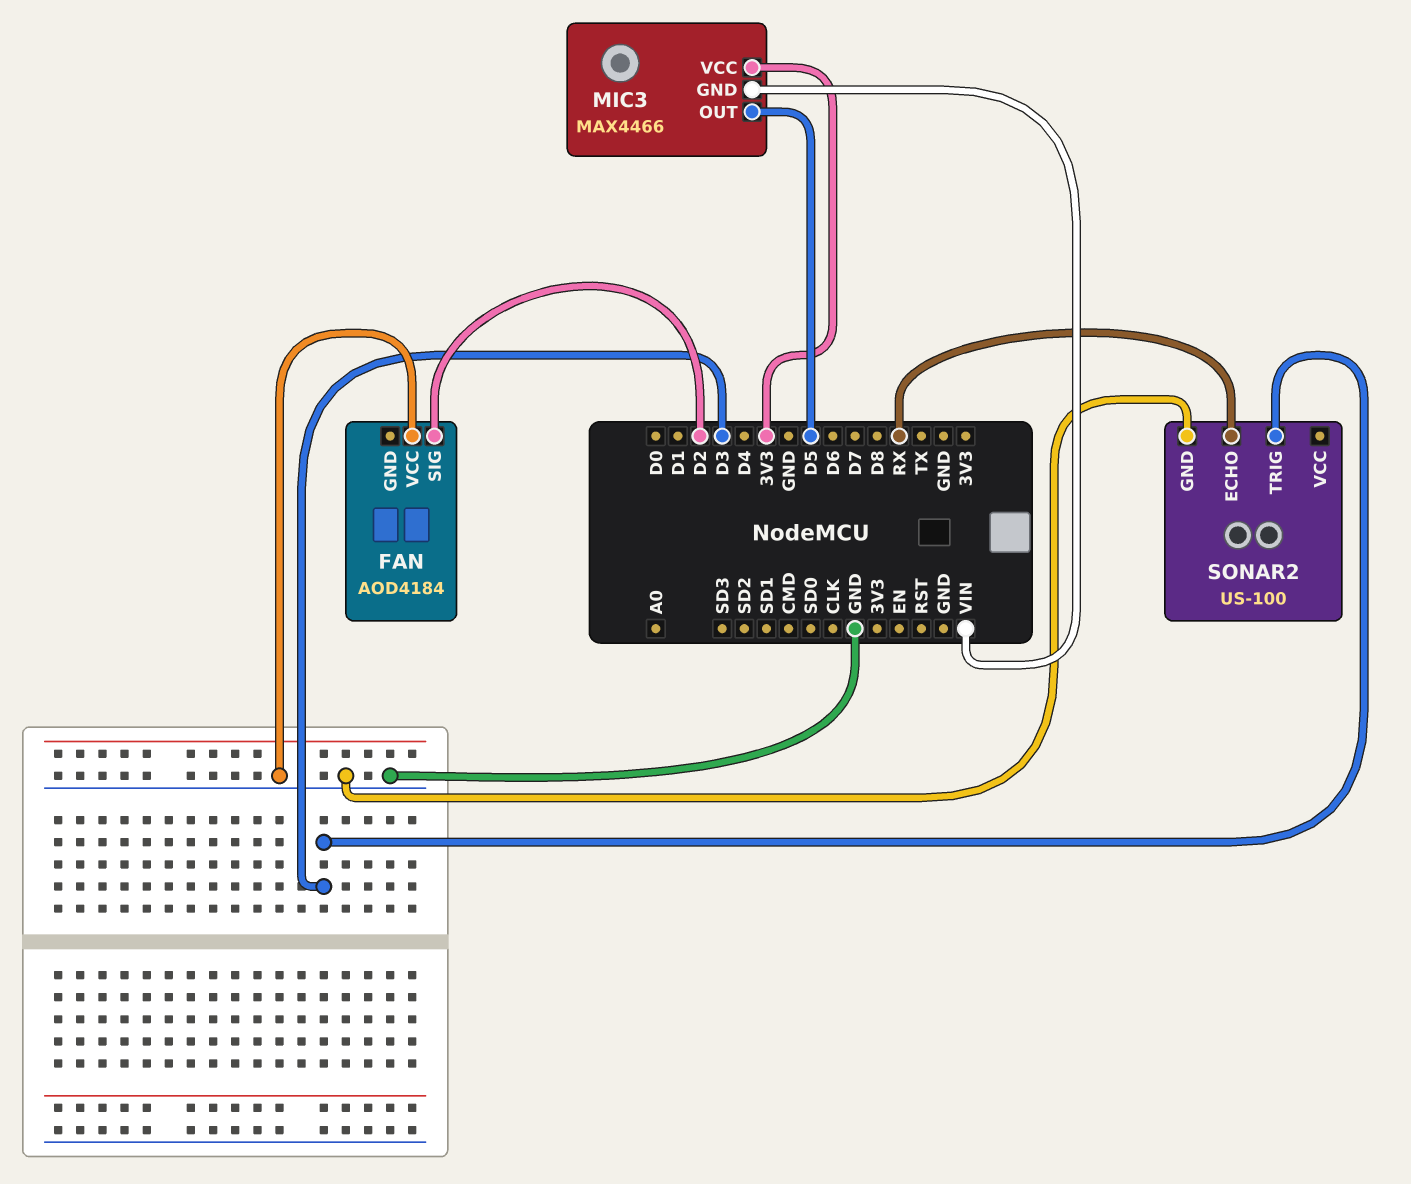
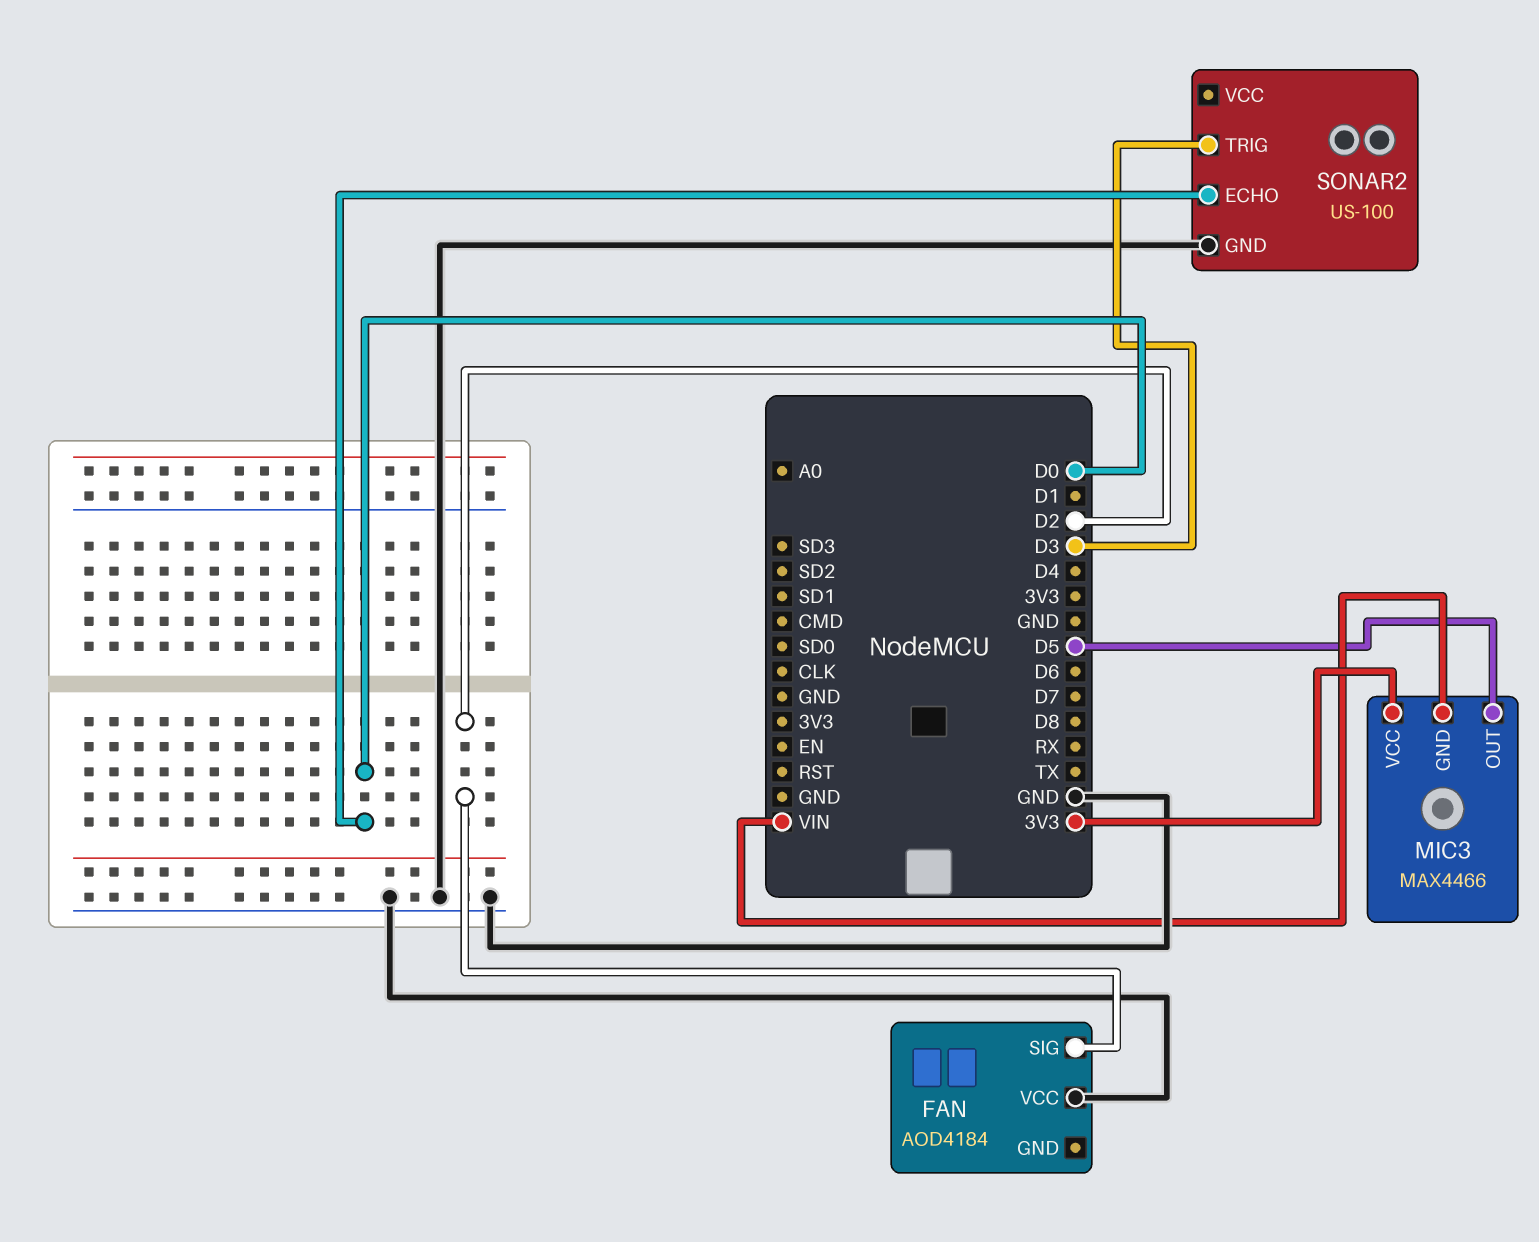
SONAR2 pin ECHO: RX -> D0

